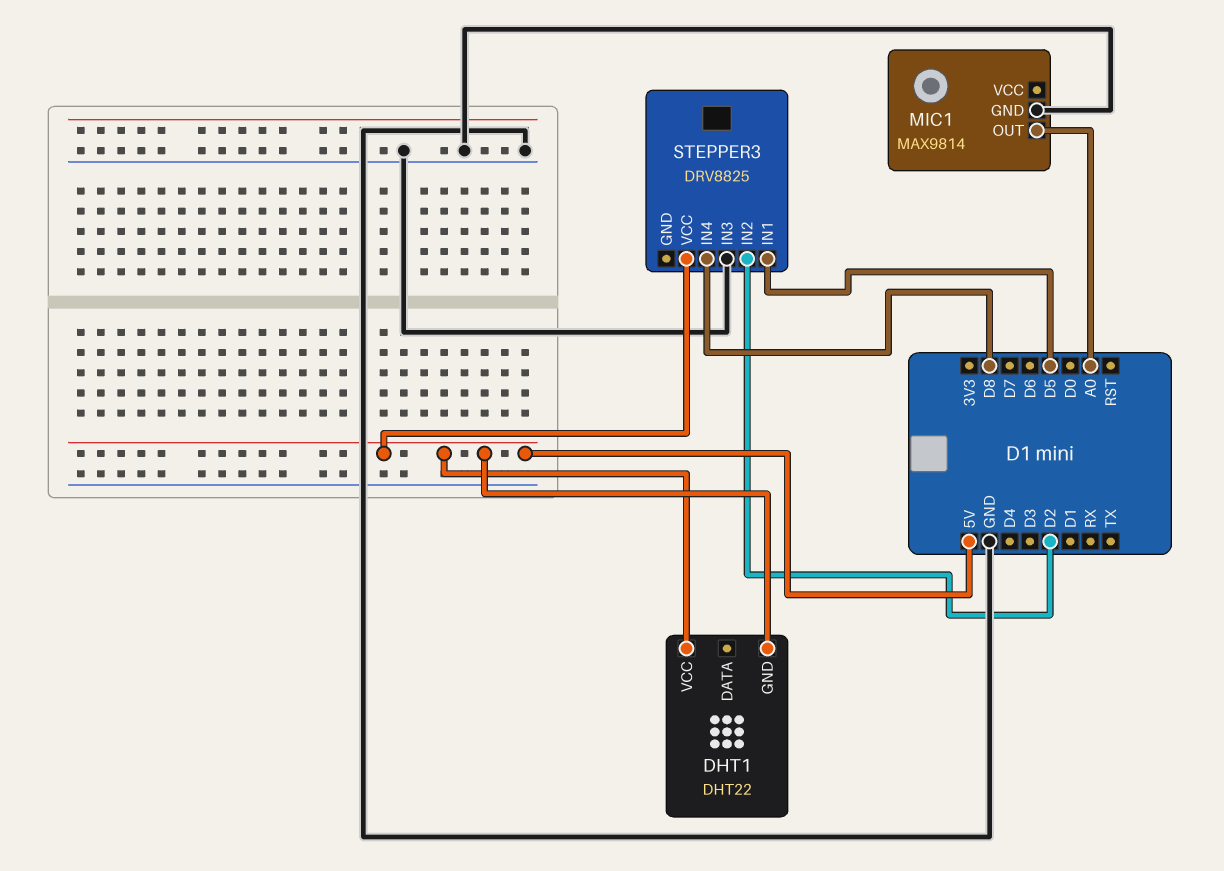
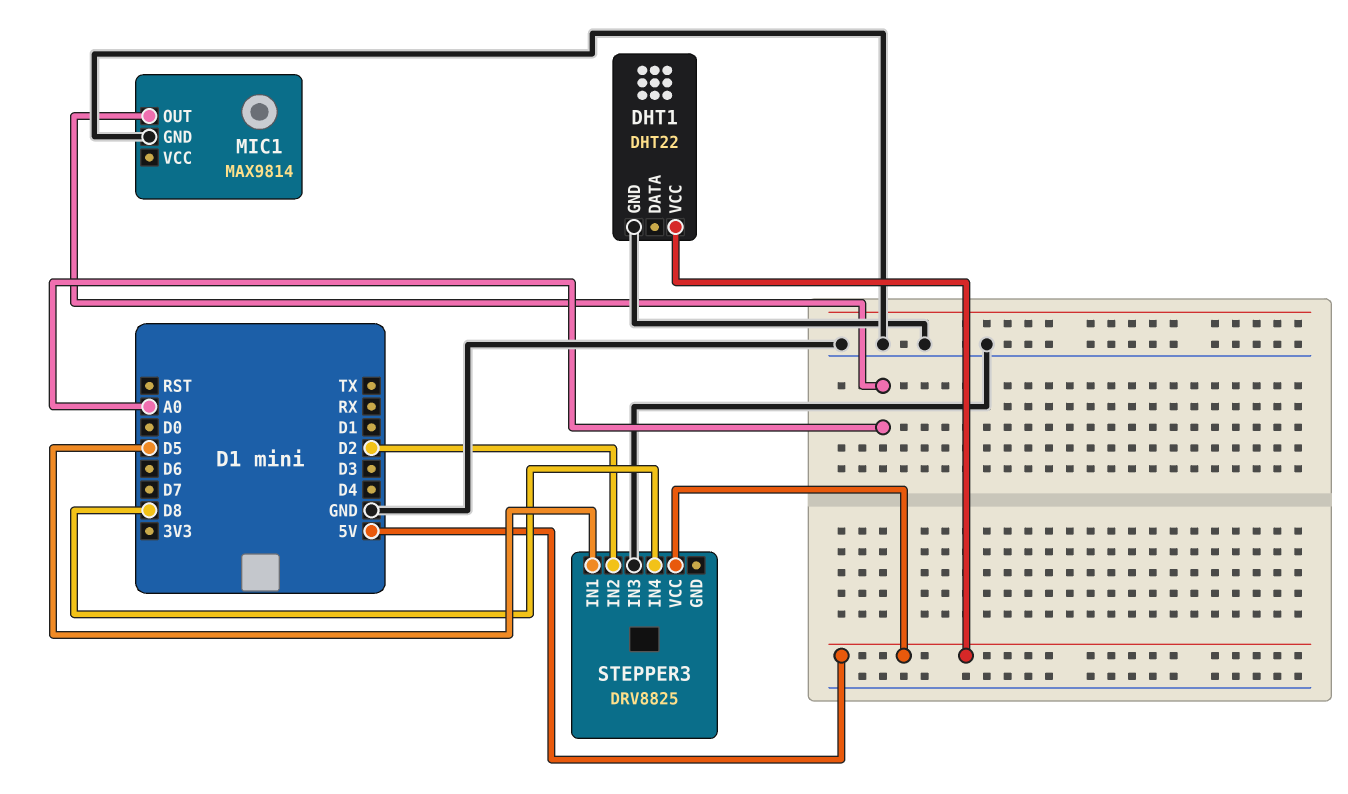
DHT1 pin GND: 5V -> GND

